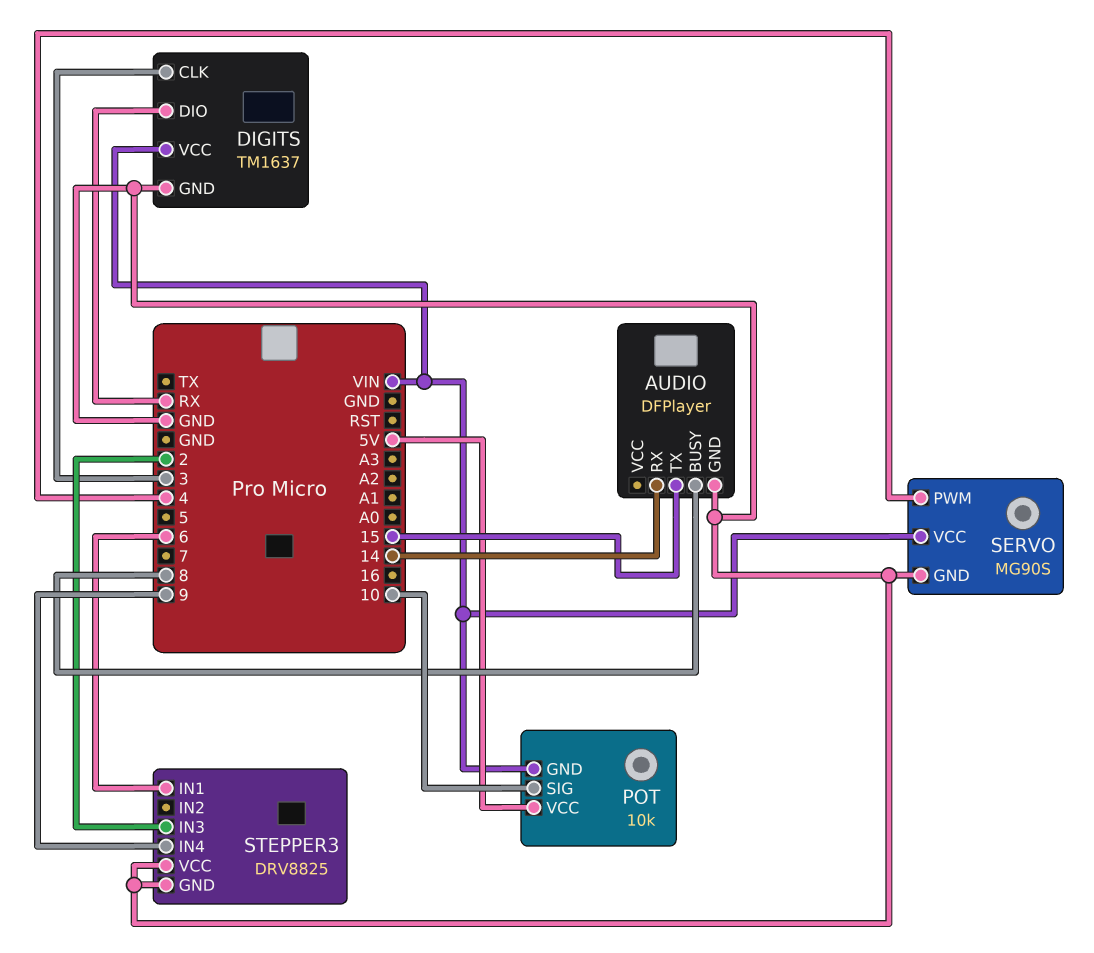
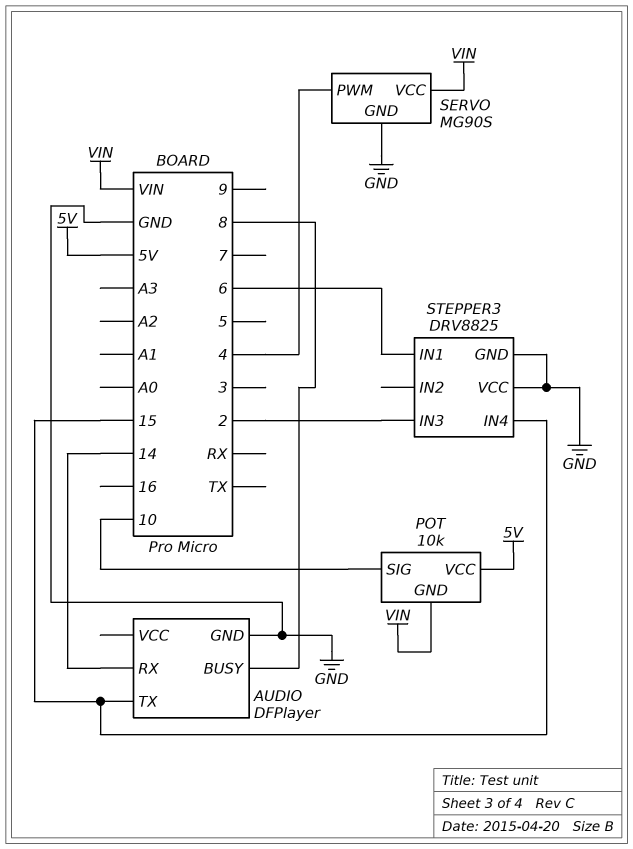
DIGITS: TM1637 -> none
DIGITS pin CLK: 3 -> none
DIGITS pin DIO: RX -> none
DIGITS pin GND: GND -> none
DIGITS pin VCC: VIN -> none
STEPPER3 pin IN4: 9 -> 15

